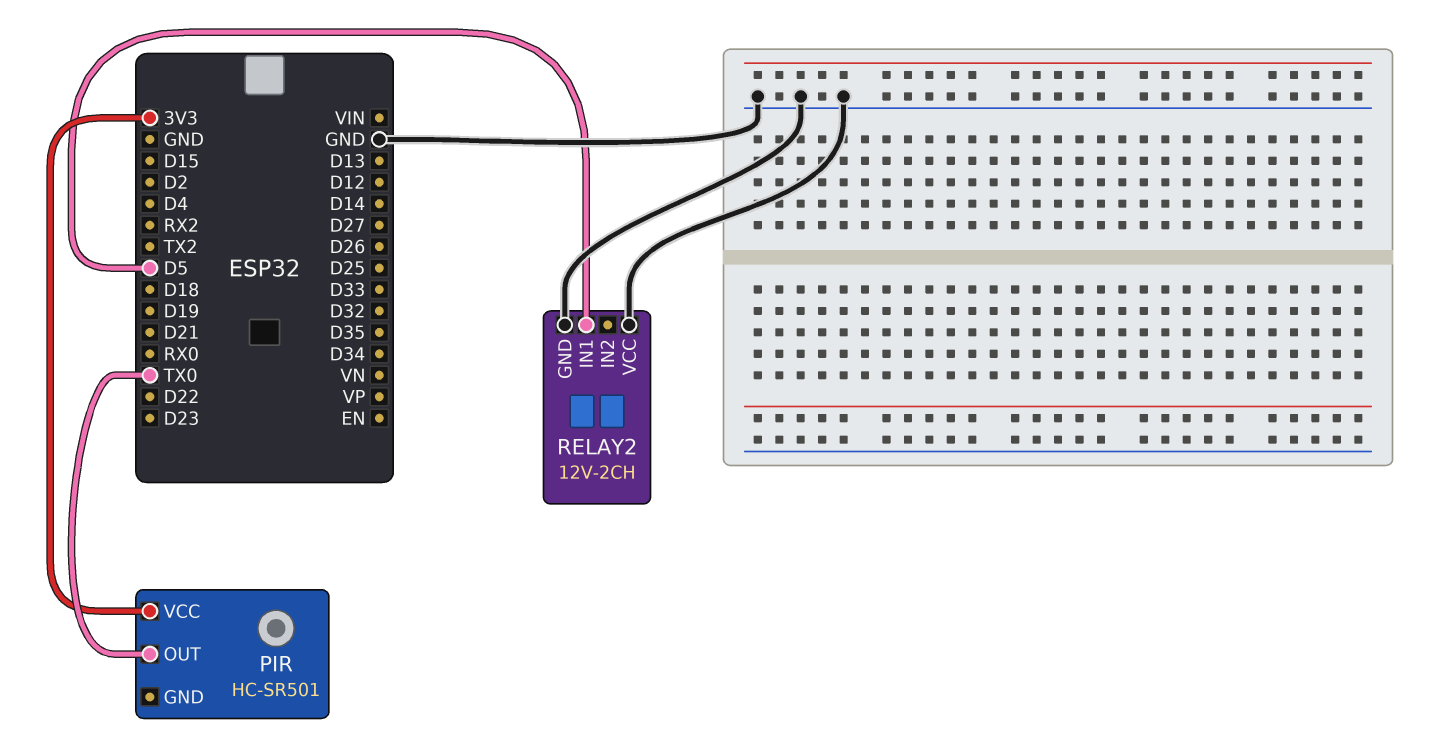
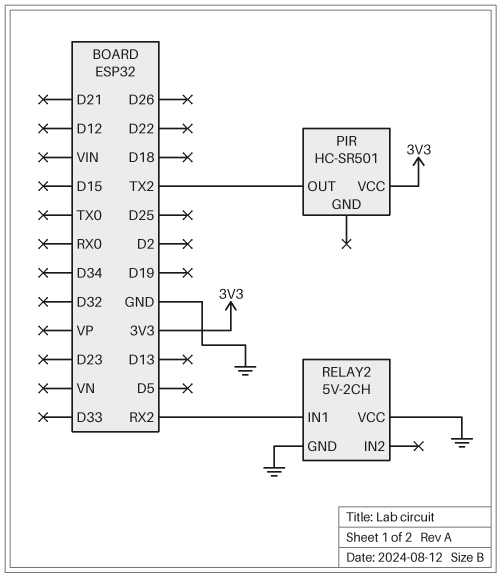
PIR pin OUT: TX0 -> TX2
RELAY2: 12V-2CH -> 5V-2CH
RELAY2 pin IN1: D5 -> RX2

